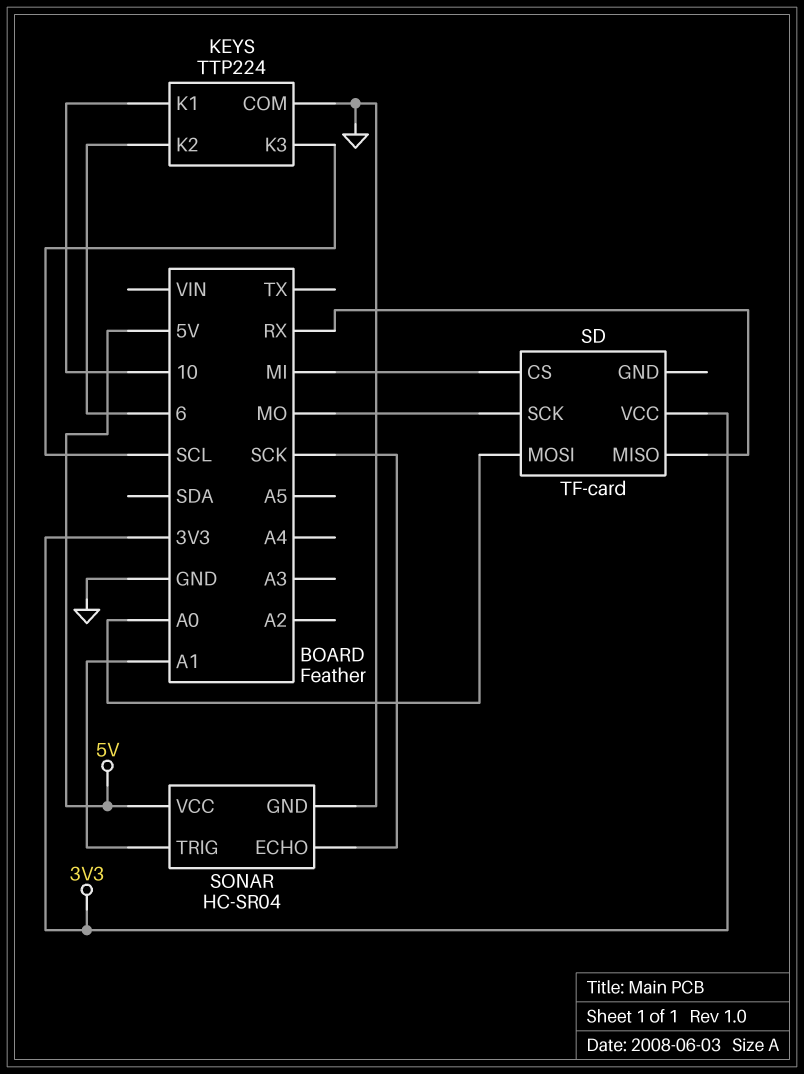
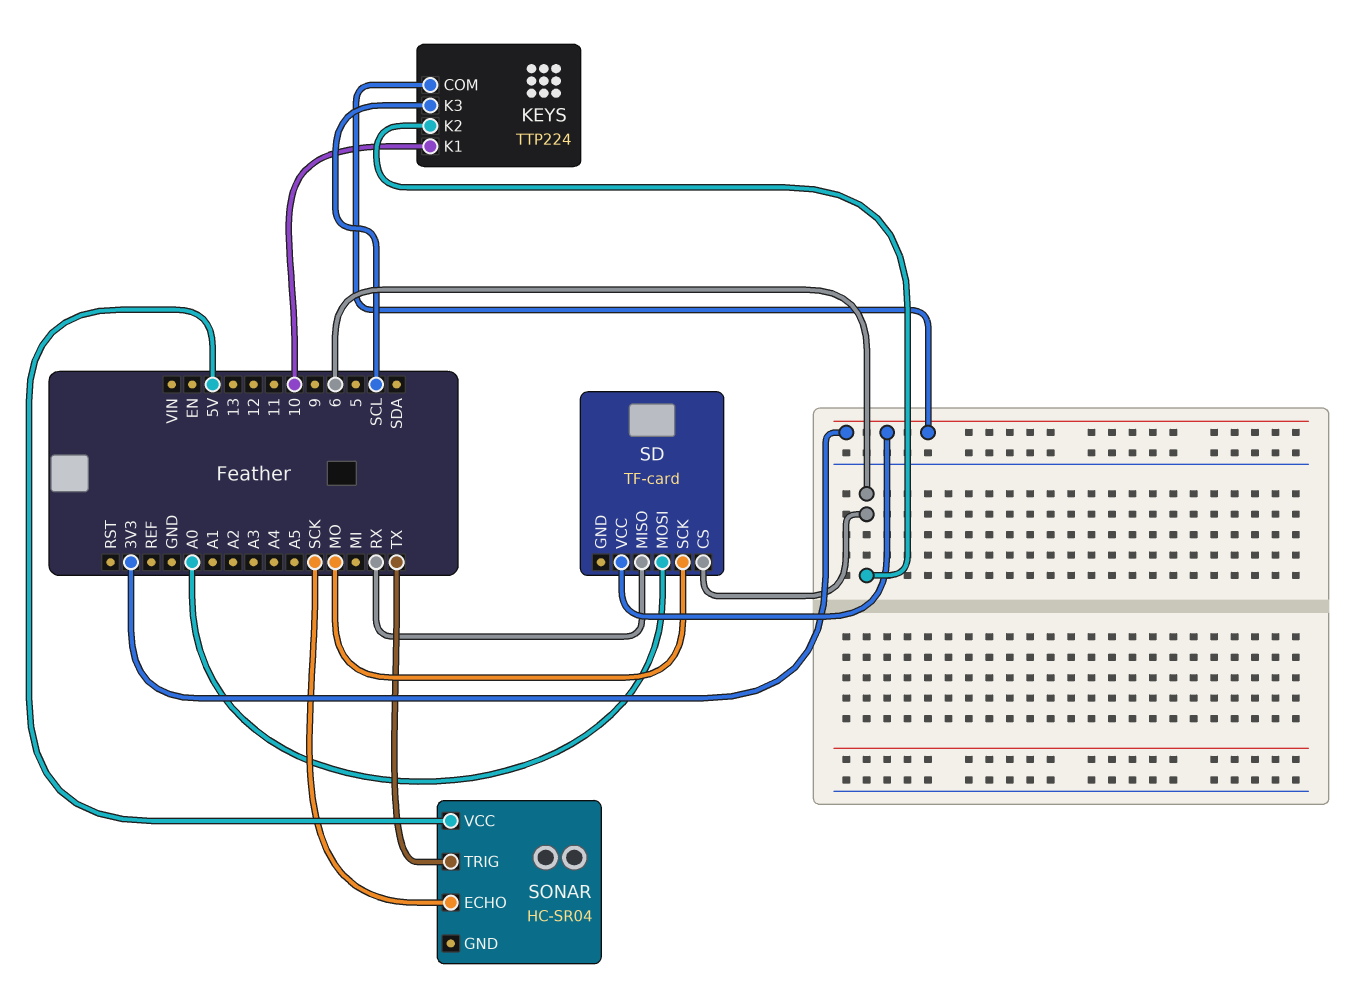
KEYS pin COM: GND -> 3V3
SD pin CS: MI -> 6
SONAR pin GND: GND -> none
SONAR pin TRIG: A1 -> TX

